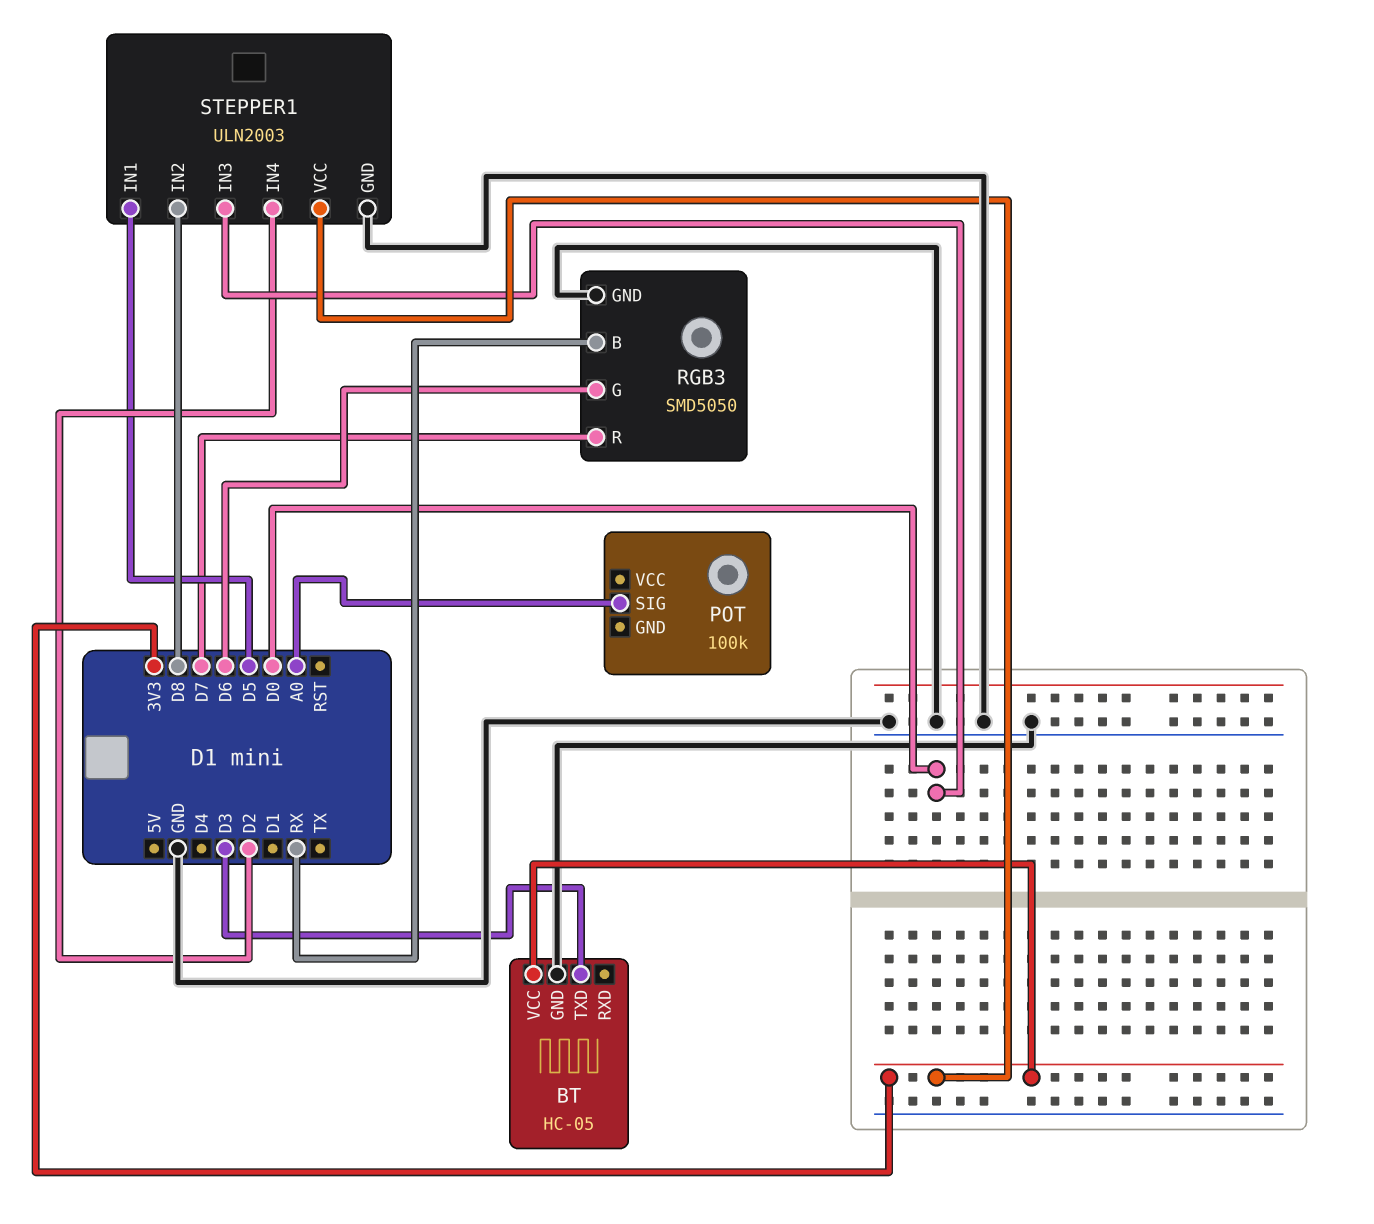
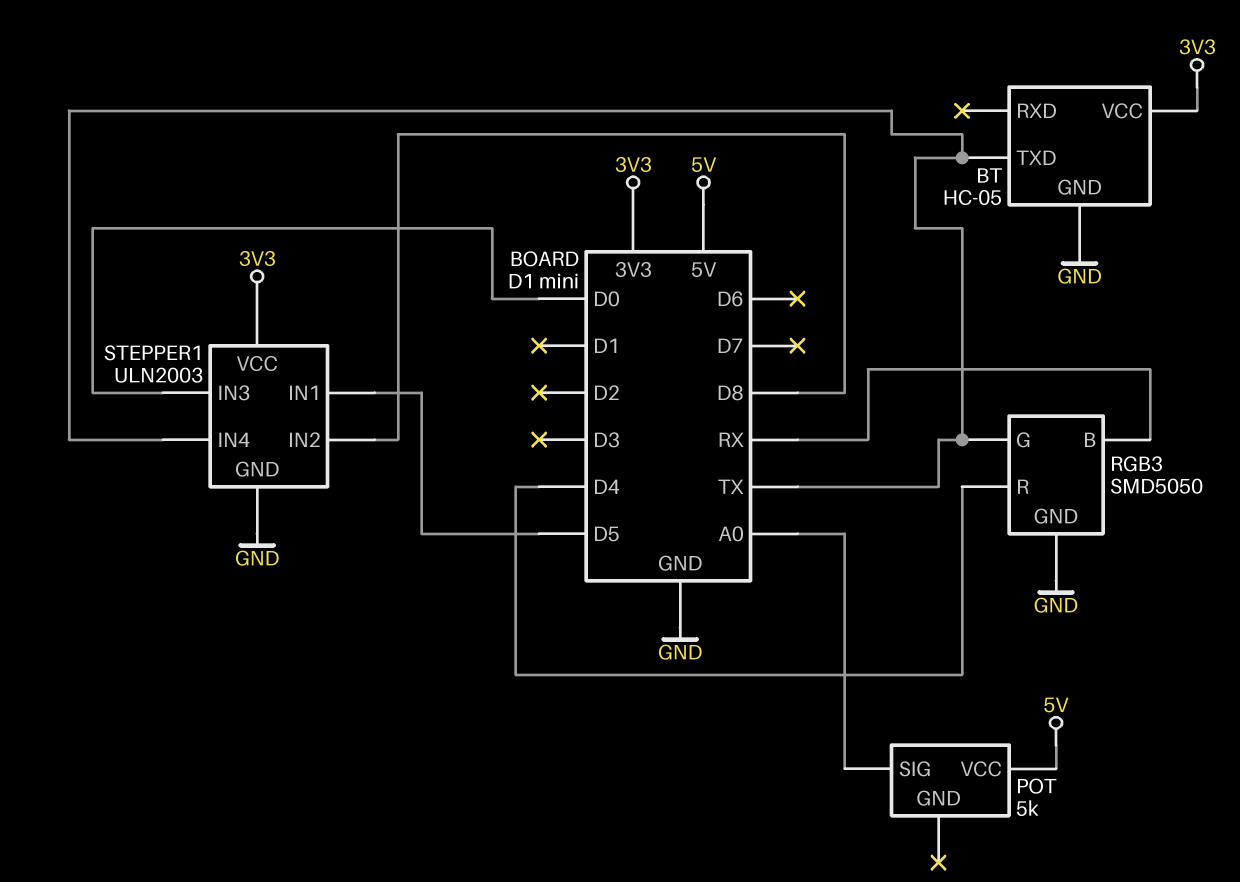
BT pin TXD: D3 -> TX
POT: 100k -> 5k
POT pin VCC: none -> 5V
RGB3 pin G: D6 -> TX
RGB3 pin R: D7 -> D4
STEPPER1 pin IN4: D2 -> TX

